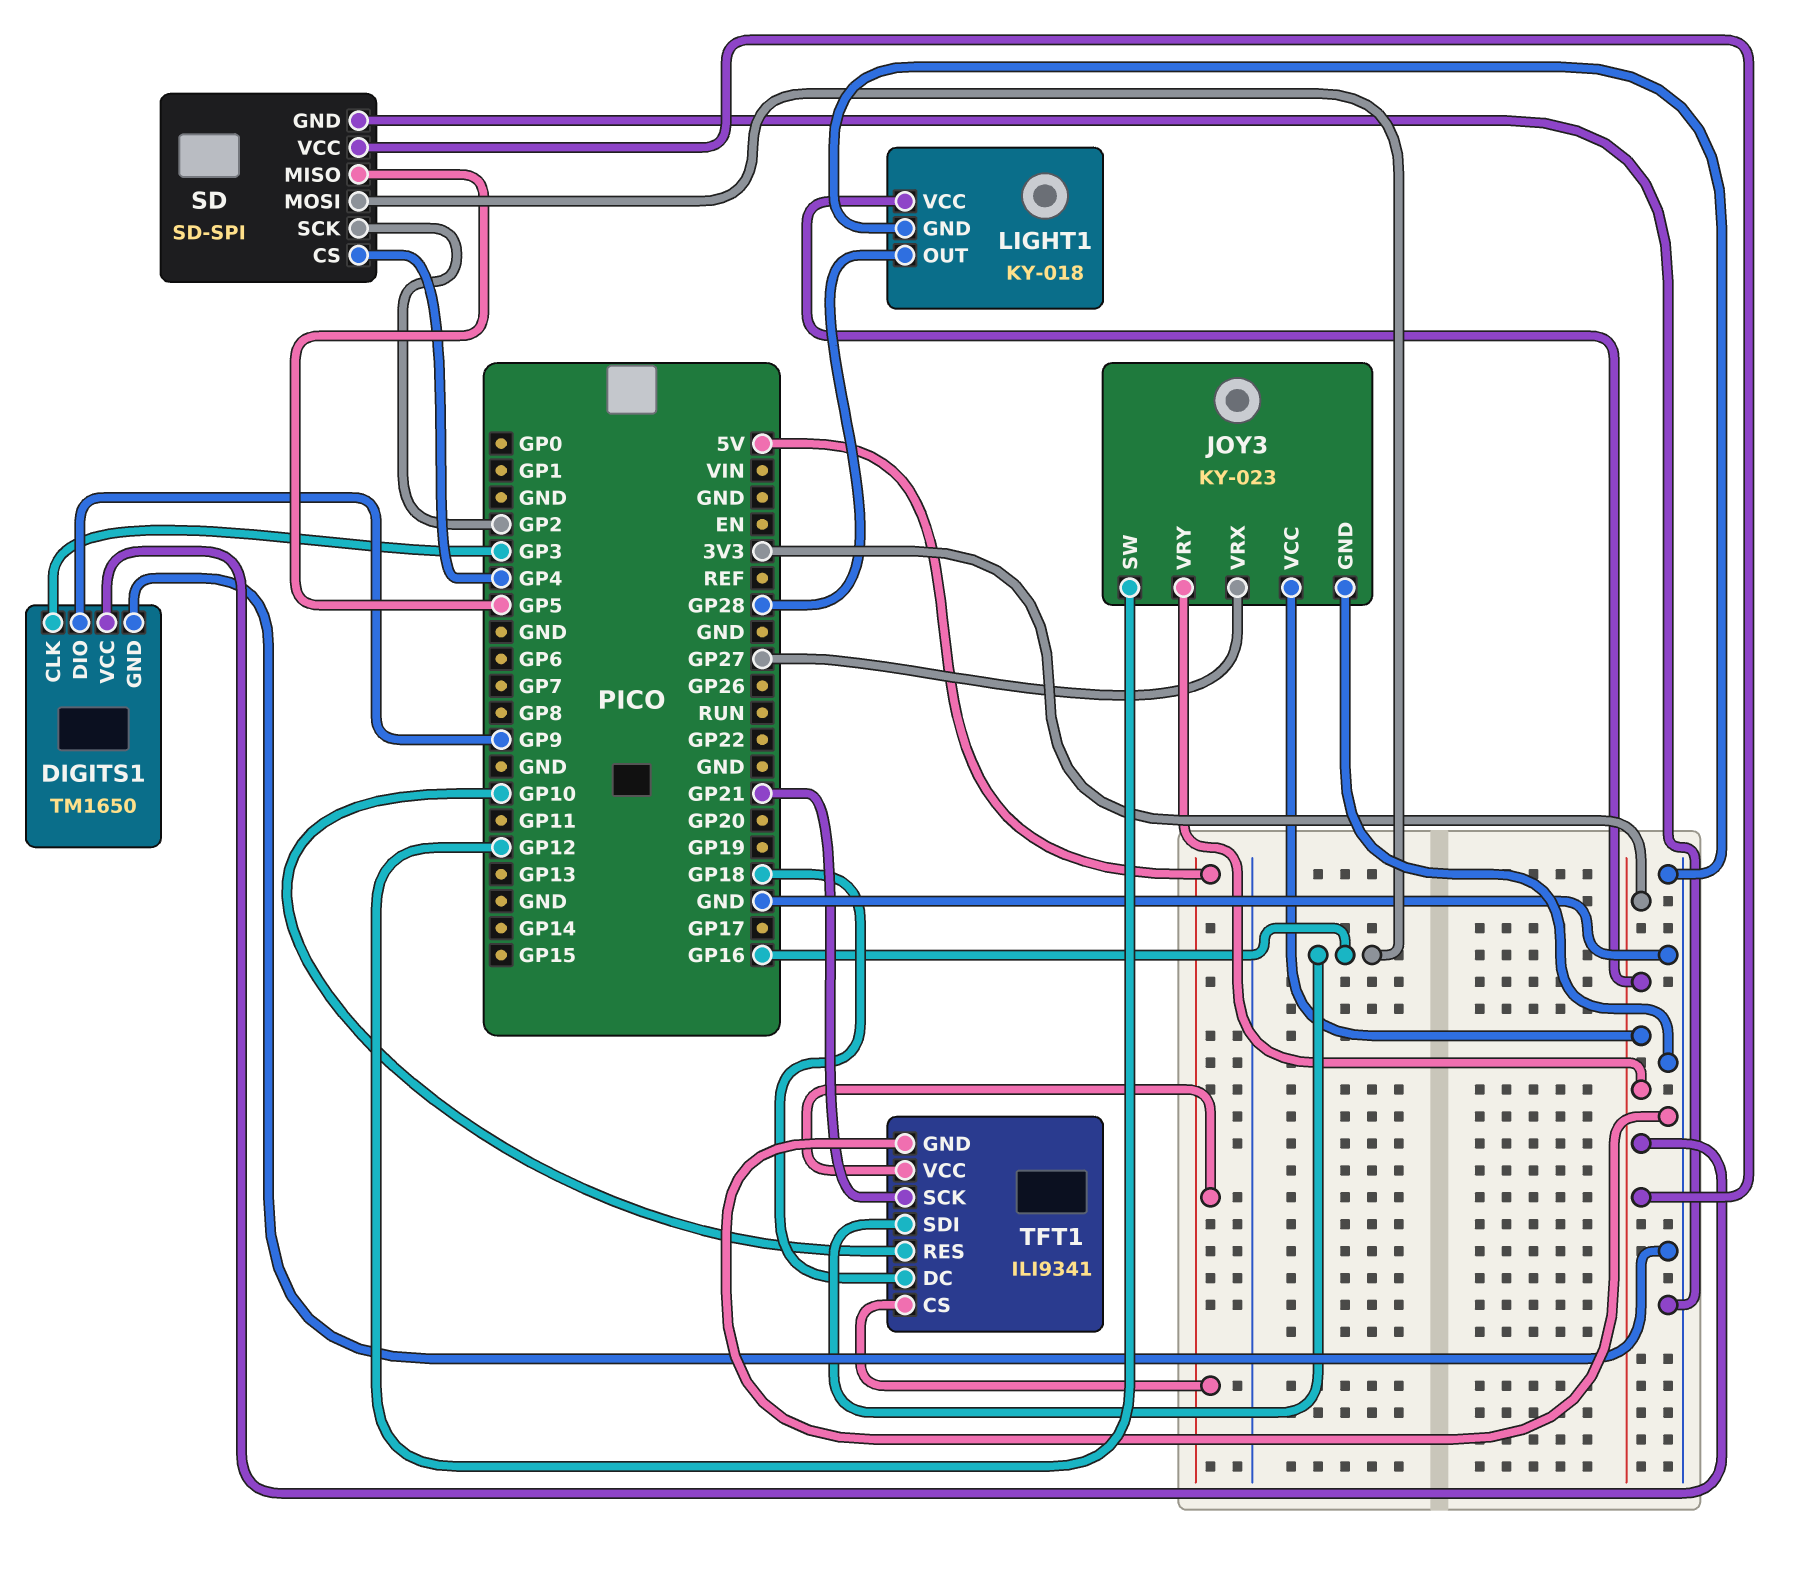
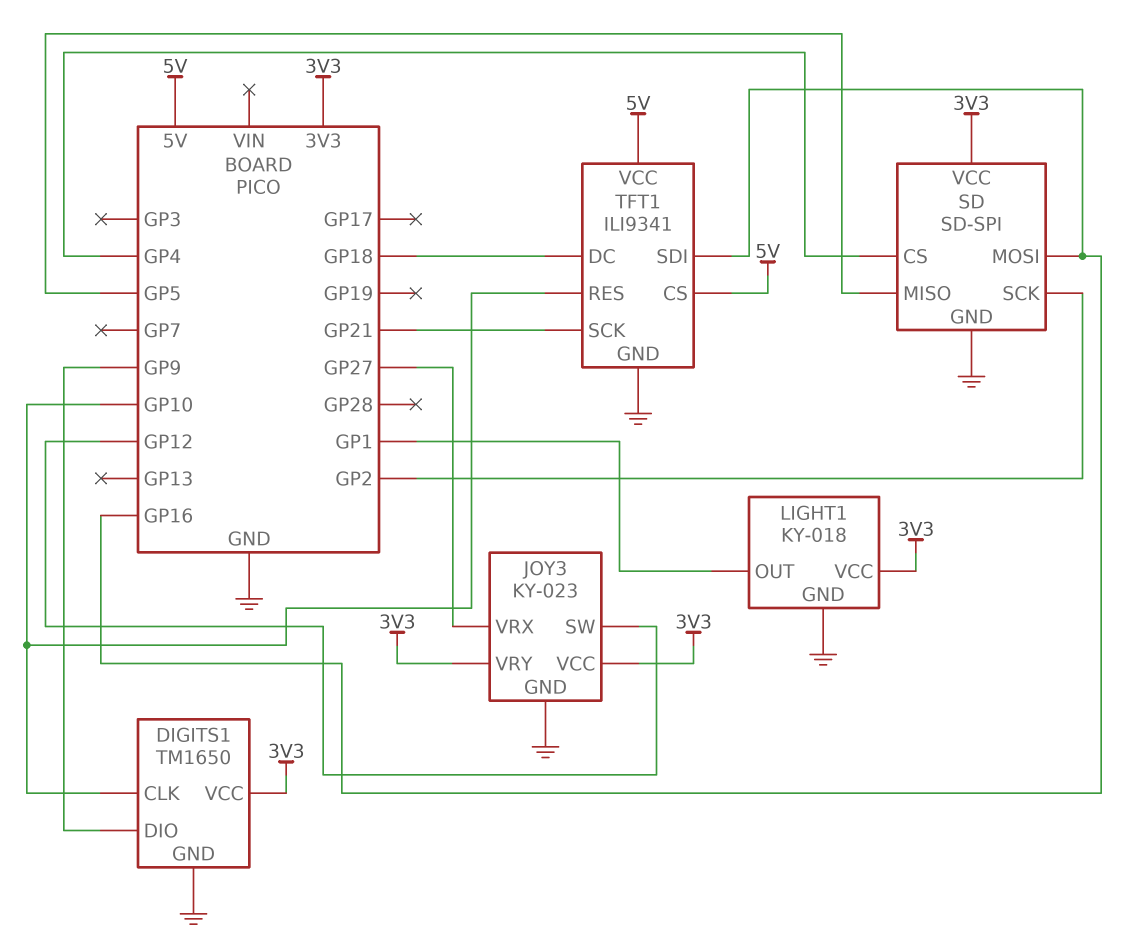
DIGITS1 pin CLK: GP3 -> GP10
LIGHT1 pin OUT: GP28 -> GP1

